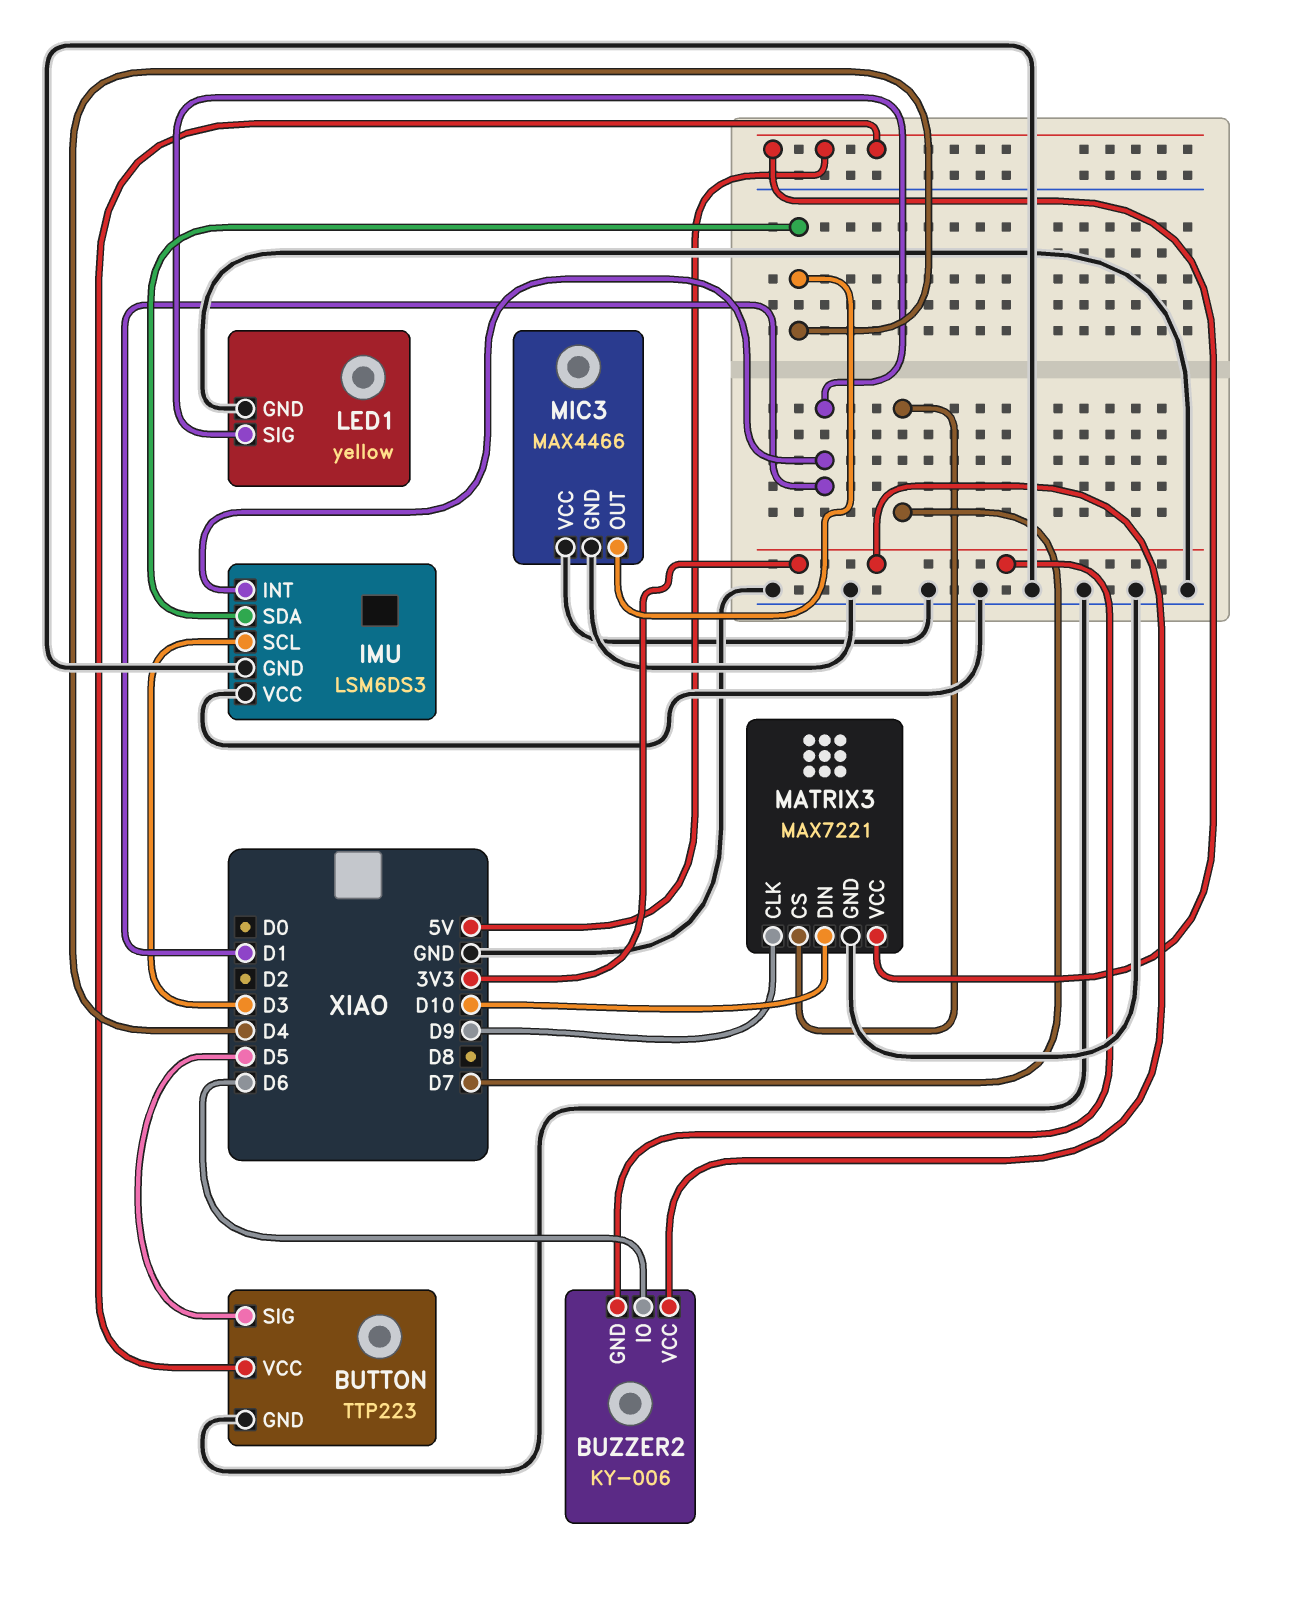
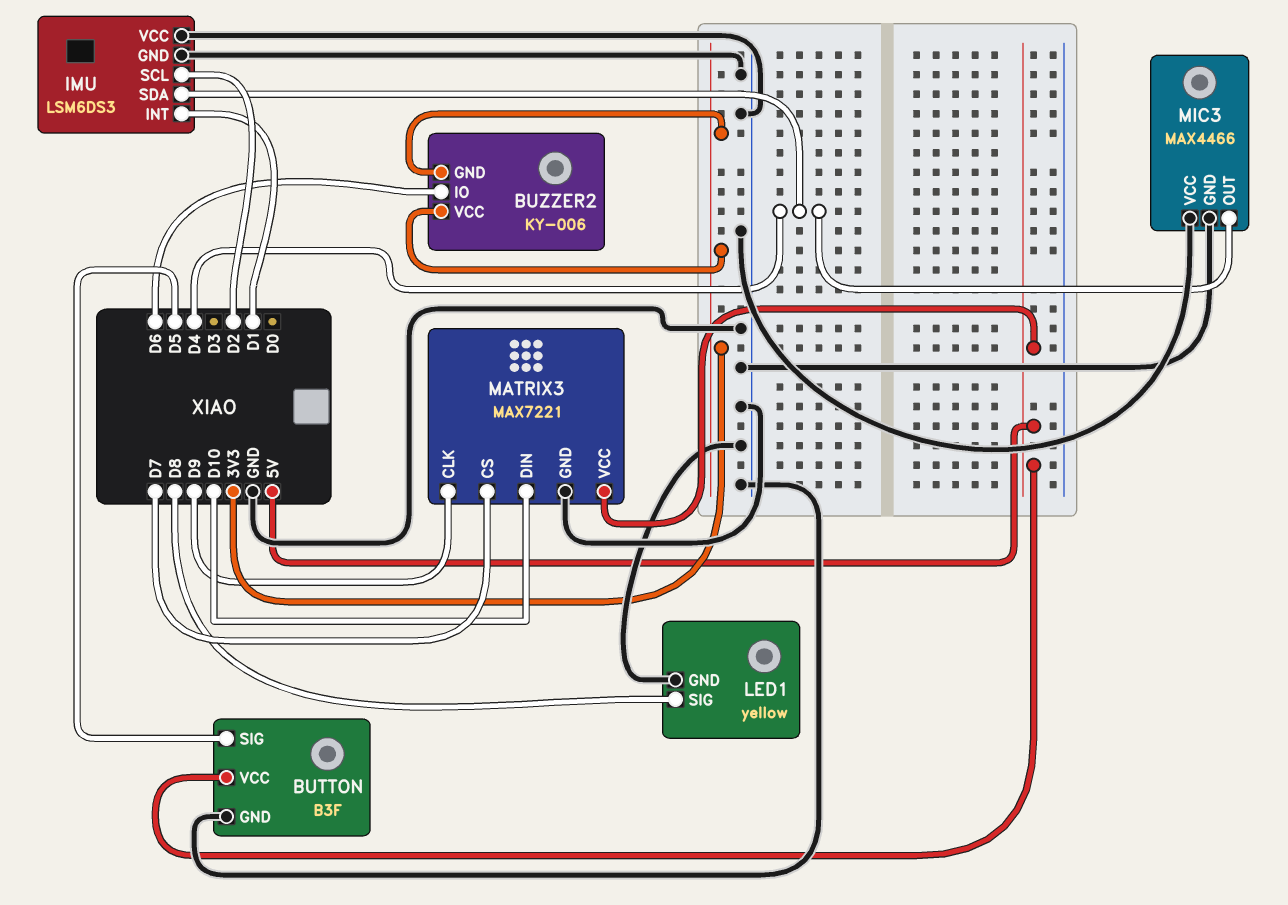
BUTTON: TTP223 -> B3F
IMU pin SCL: D3 -> D2
LED1 pin SIG: D1 -> D8

